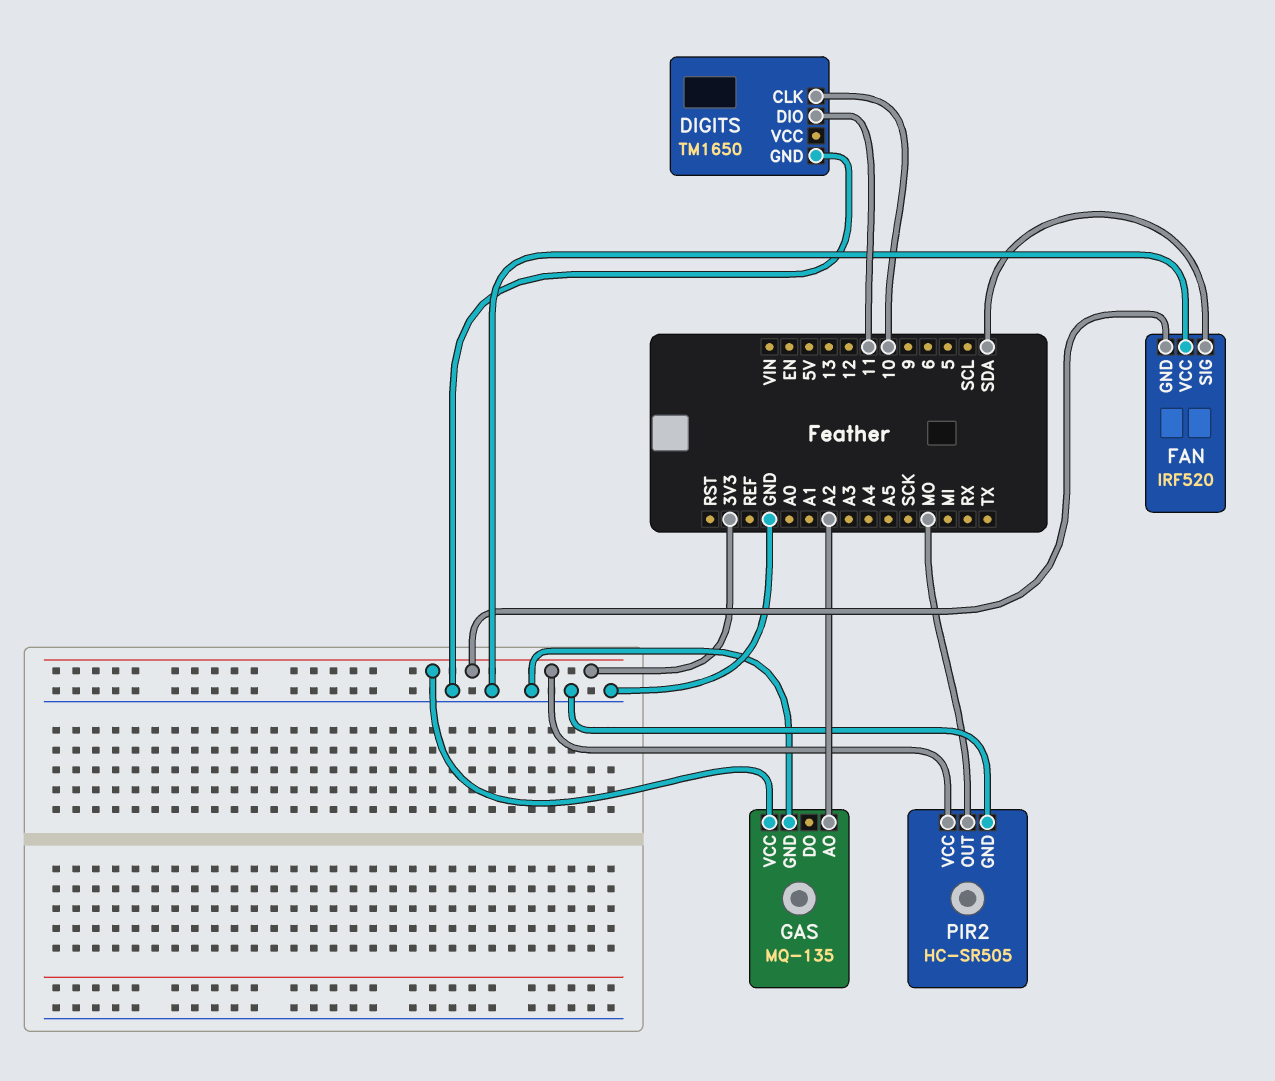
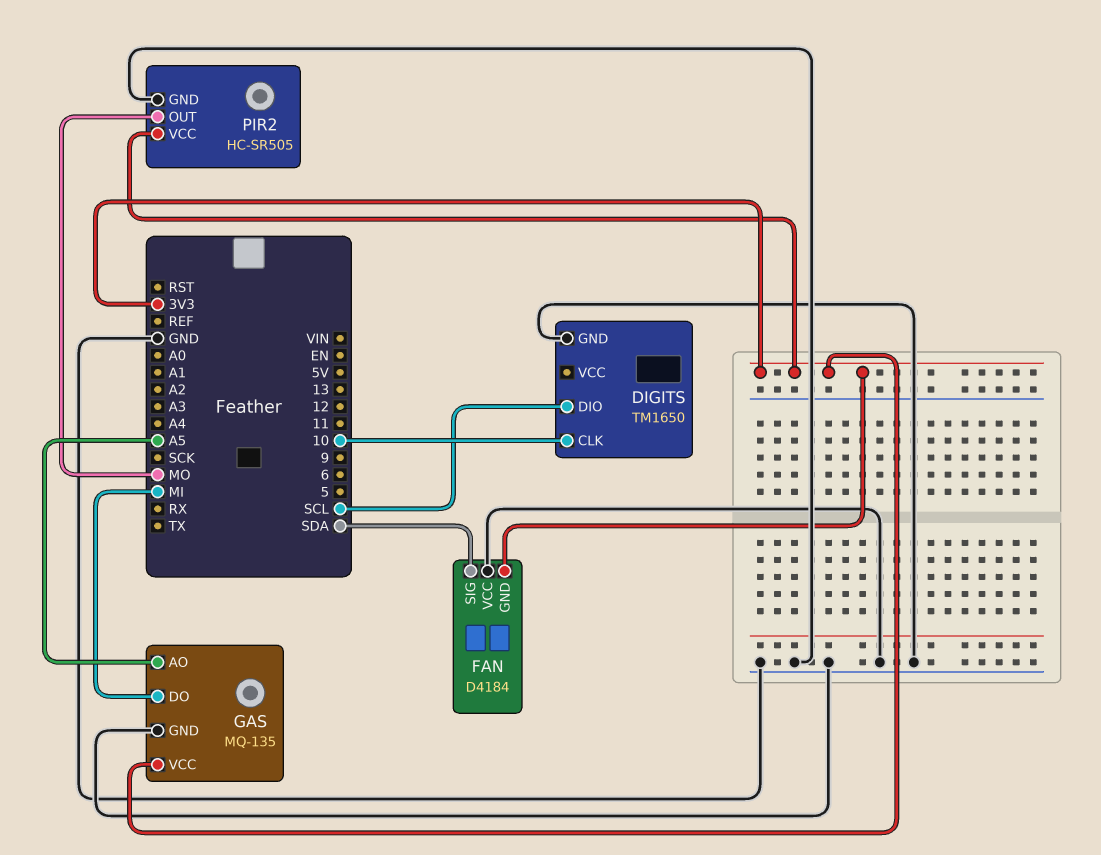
DIGITS pin DIO: 11 -> SCL
FAN: IRF520 -> D4184
GAS pin AO: A2 -> A5
GAS pin DO: none -> MI

